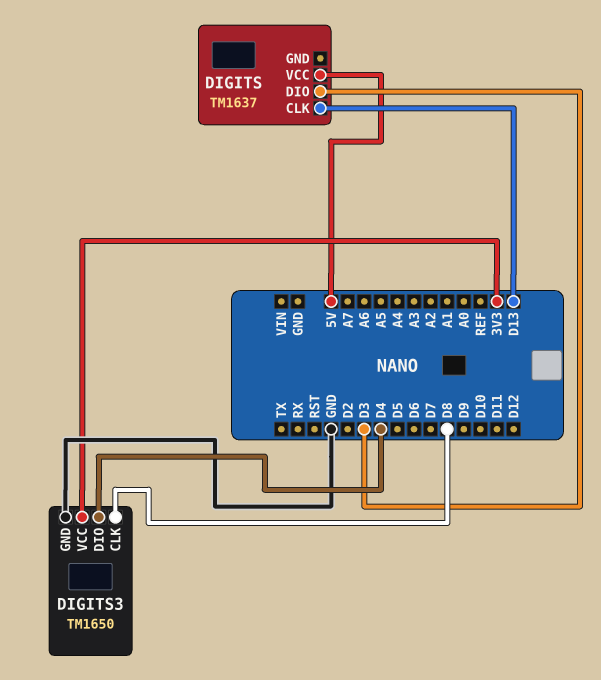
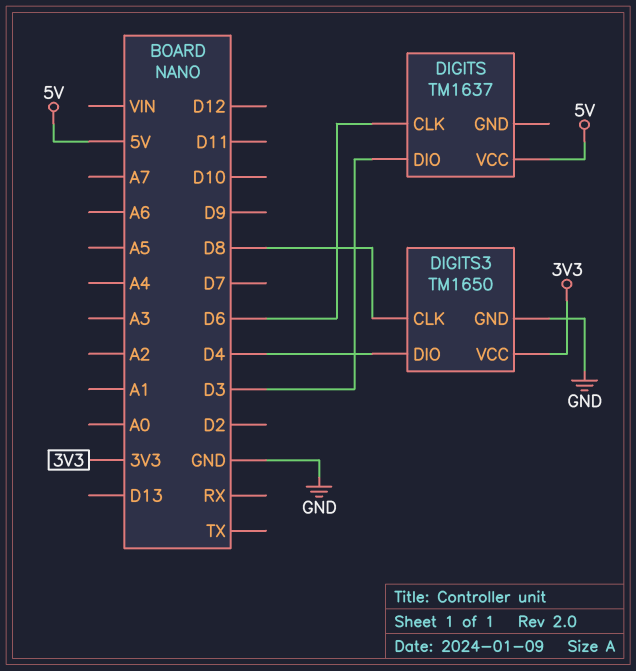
DIGITS pin CLK: D13 -> D6

